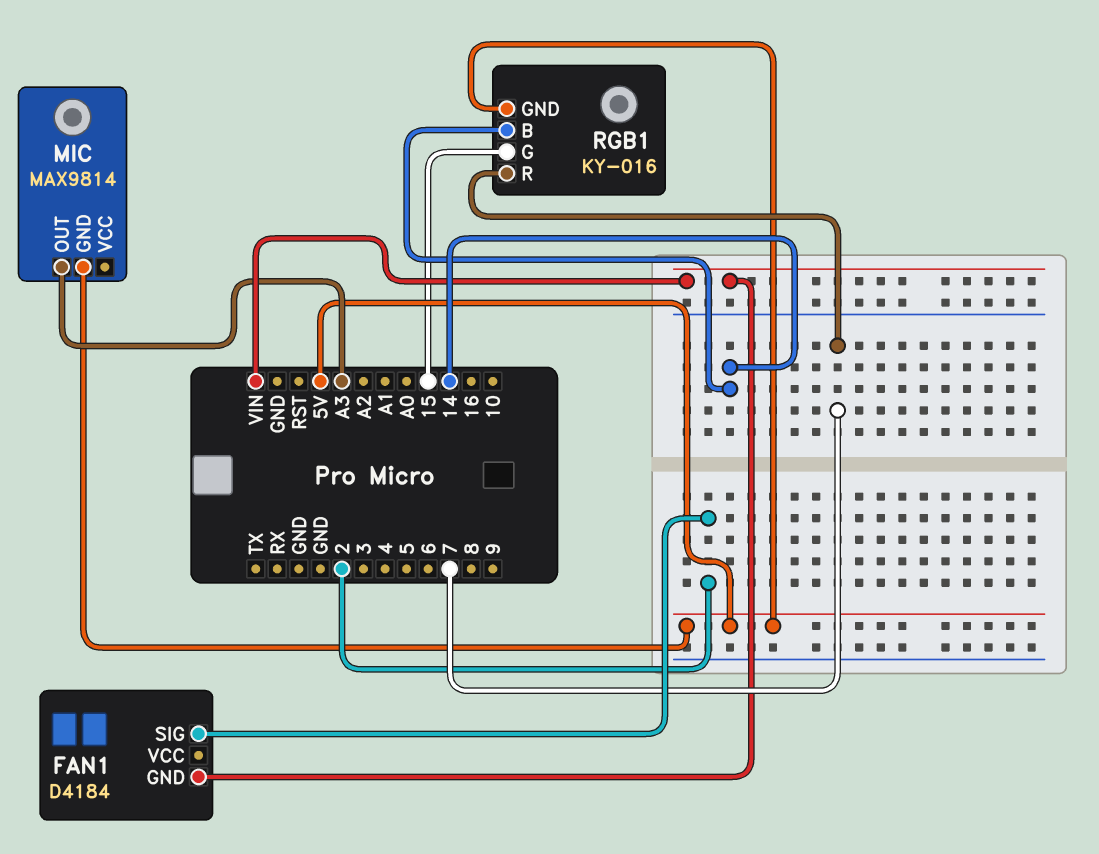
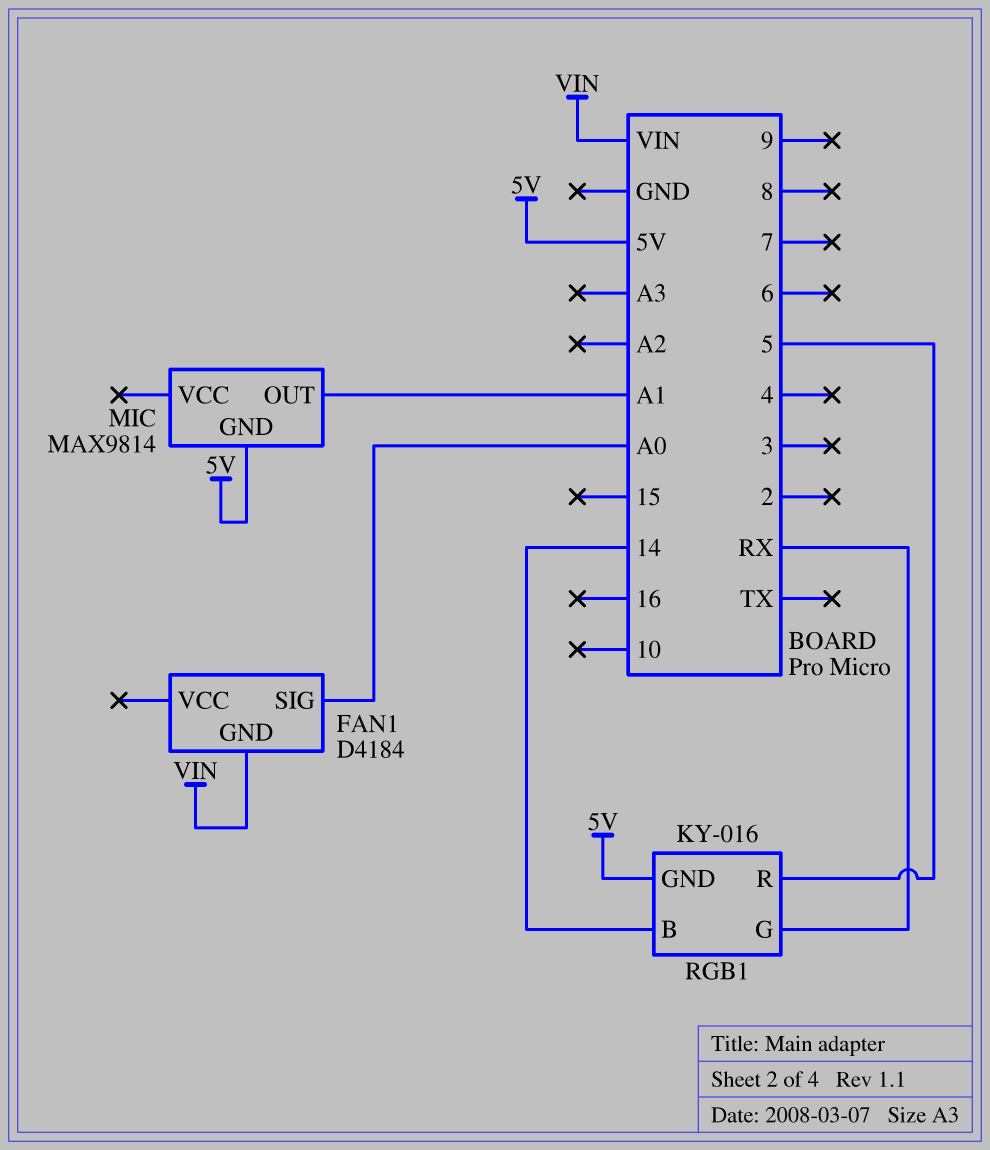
FAN1 pin SIG: 2 -> A0
MIC pin OUT: A3 -> A1
RGB1 pin G: 15 -> RX
RGB1 pin R: 7 -> 5

